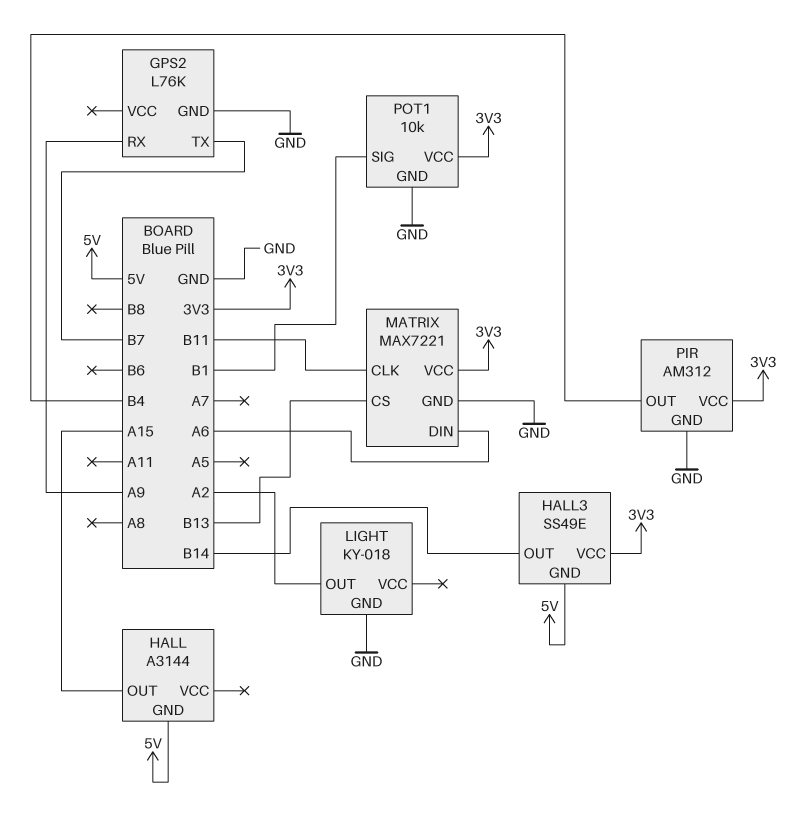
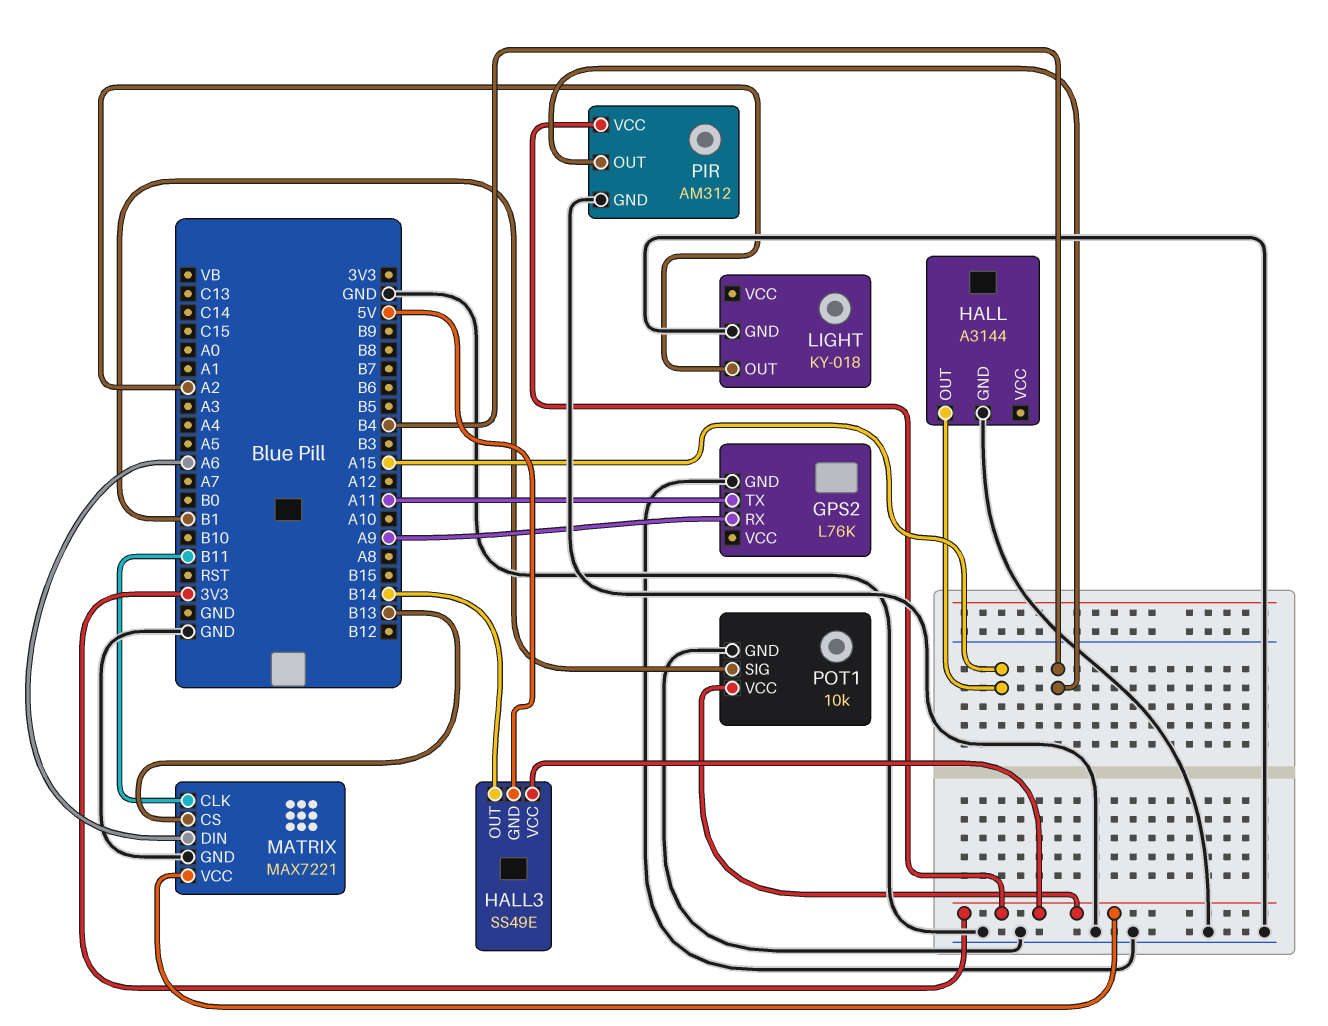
GPS2 pin TX: B7 -> A11
HALL pin GND: 5V -> GND

